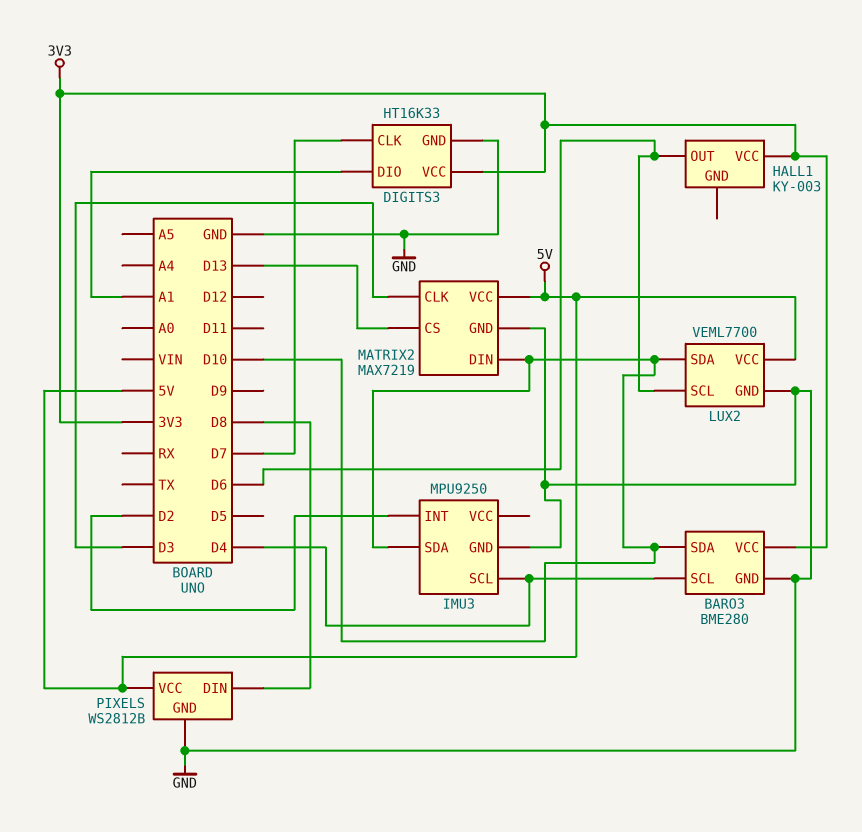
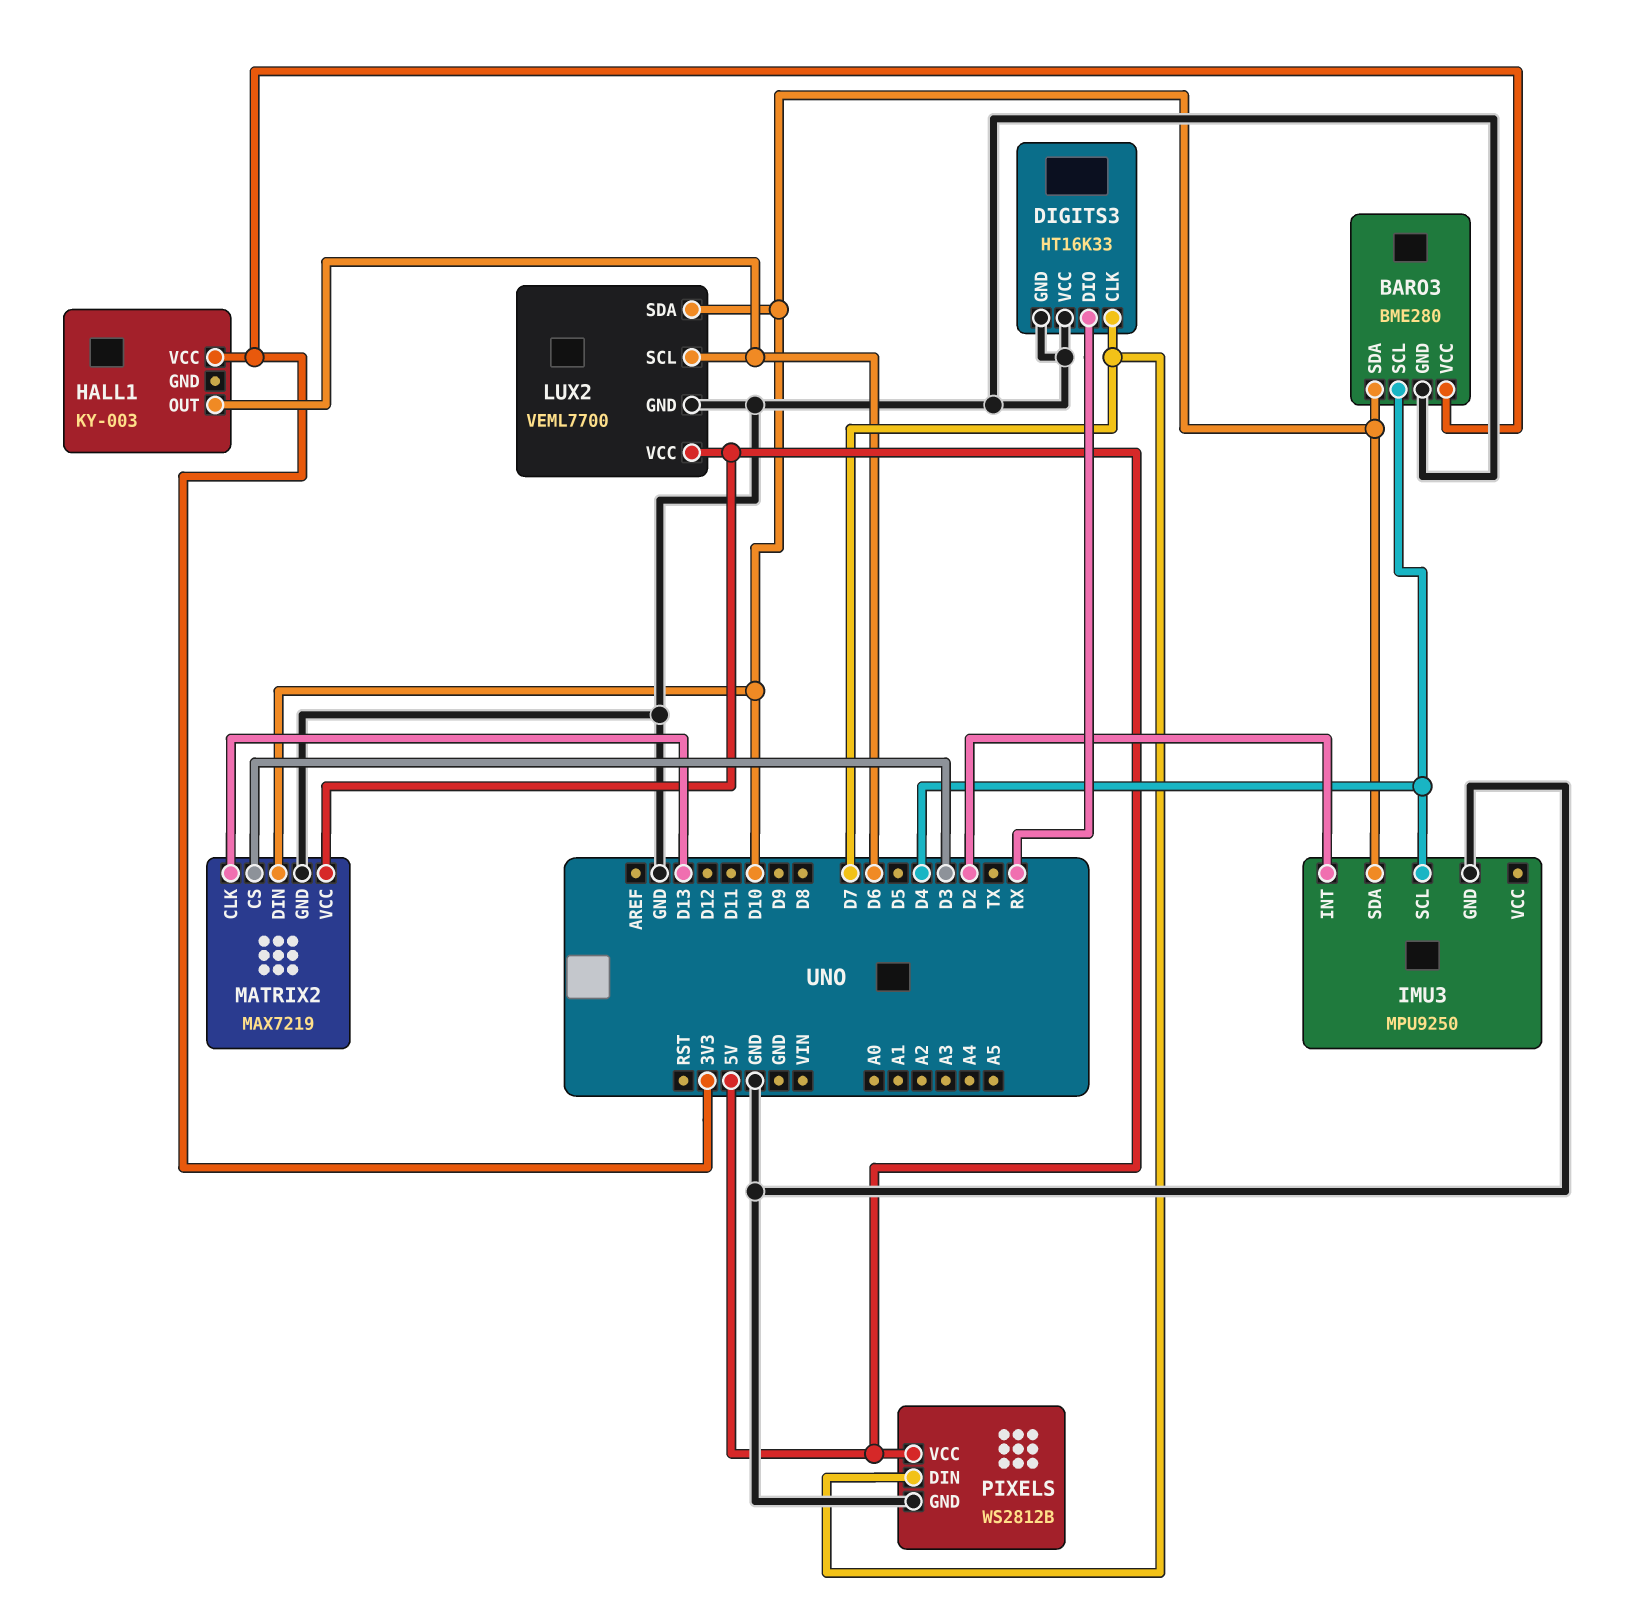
DIGITS3 pin DIO: A1 -> RX
DIGITS3 pin VCC: 3V3 -> GND
MATRIX2 pin CLK: D3 -> D13
MATRIX2 pin CS: D13 -> D3
PIXELS pin DIN: D8 -> D7

